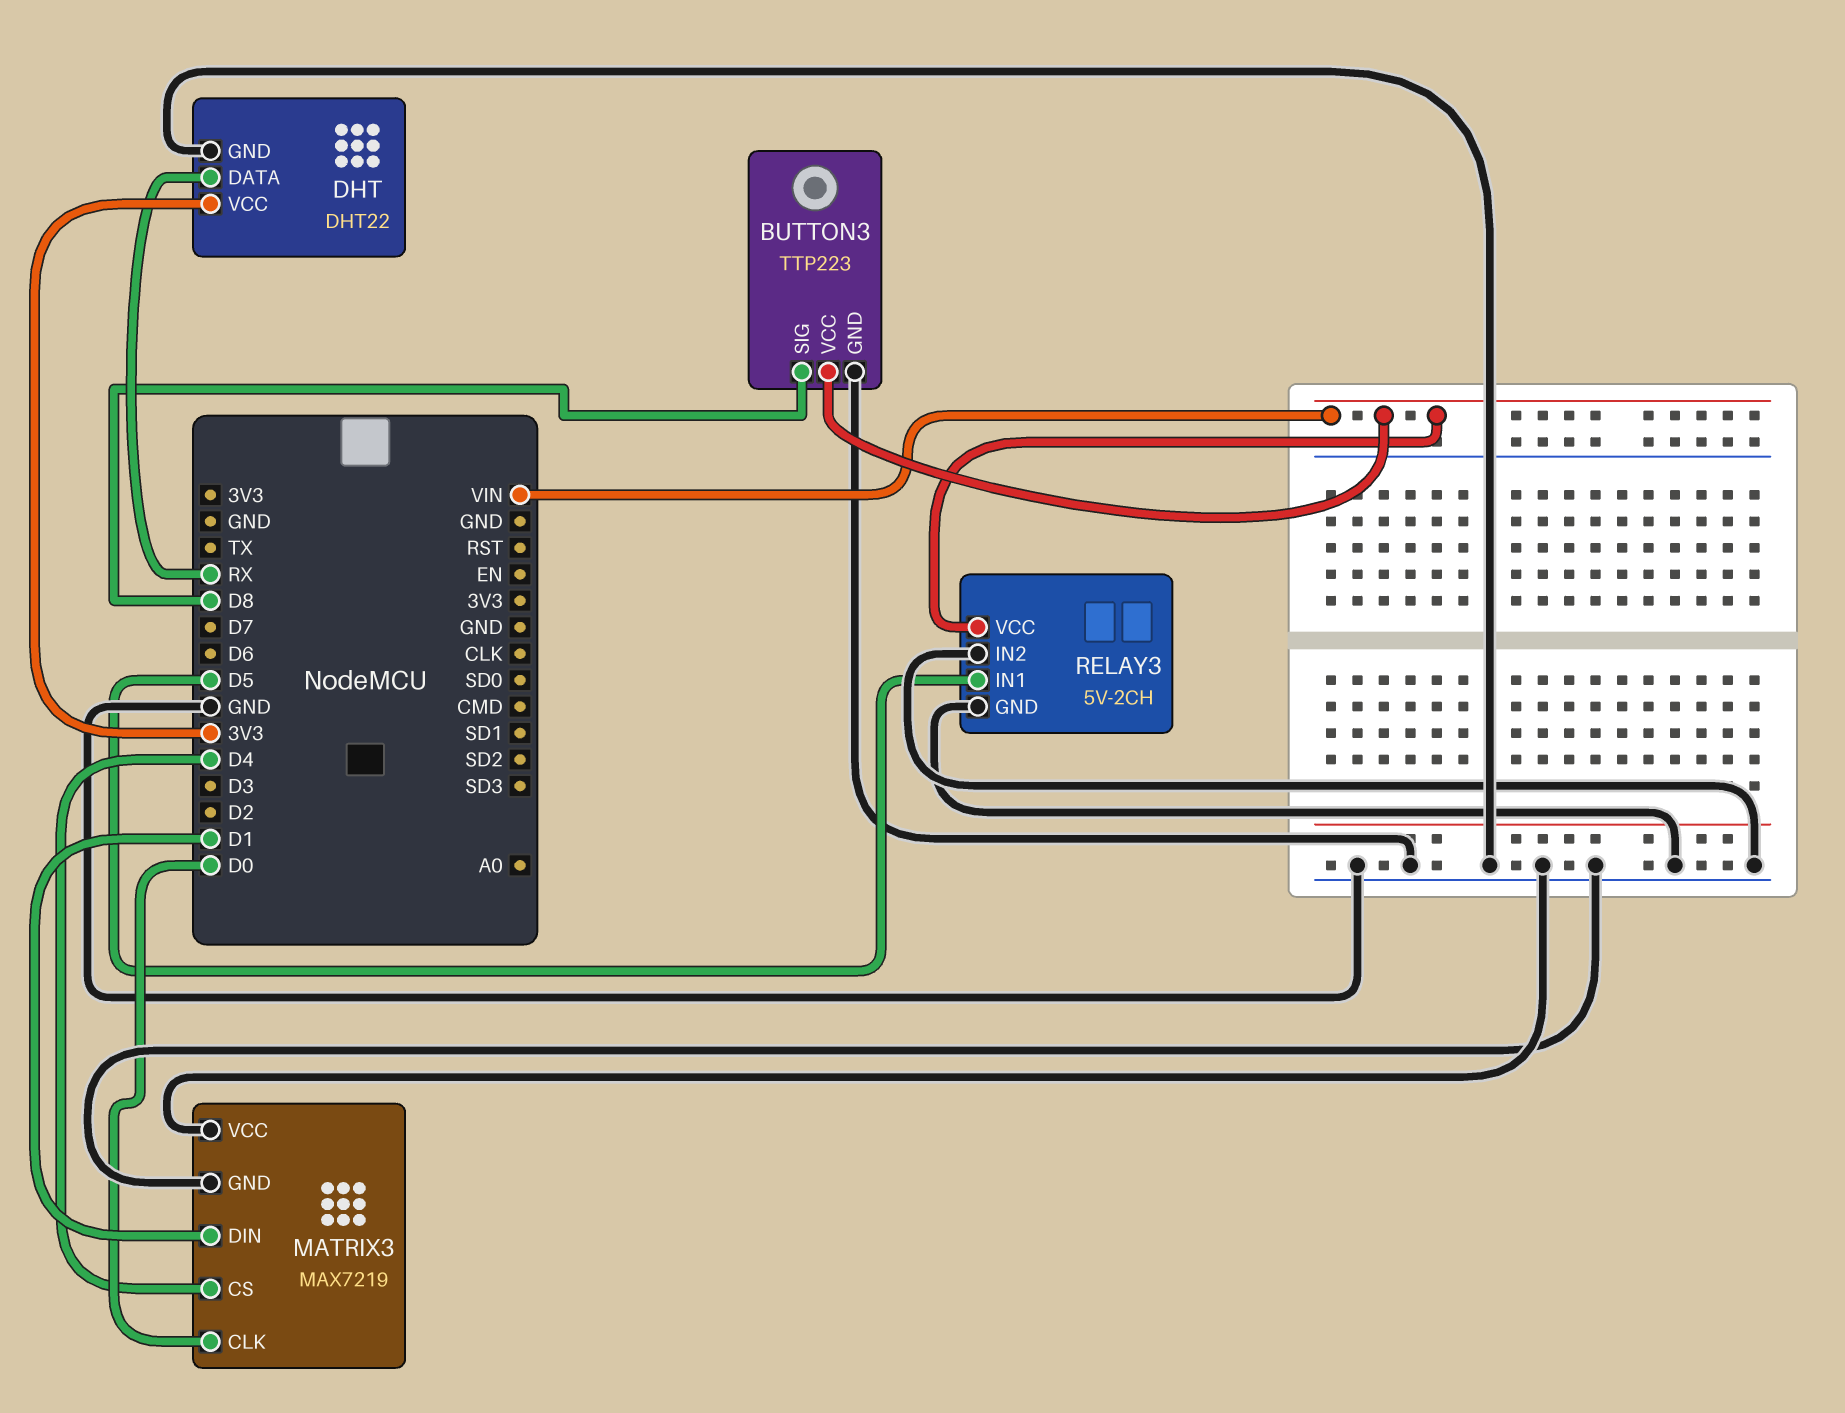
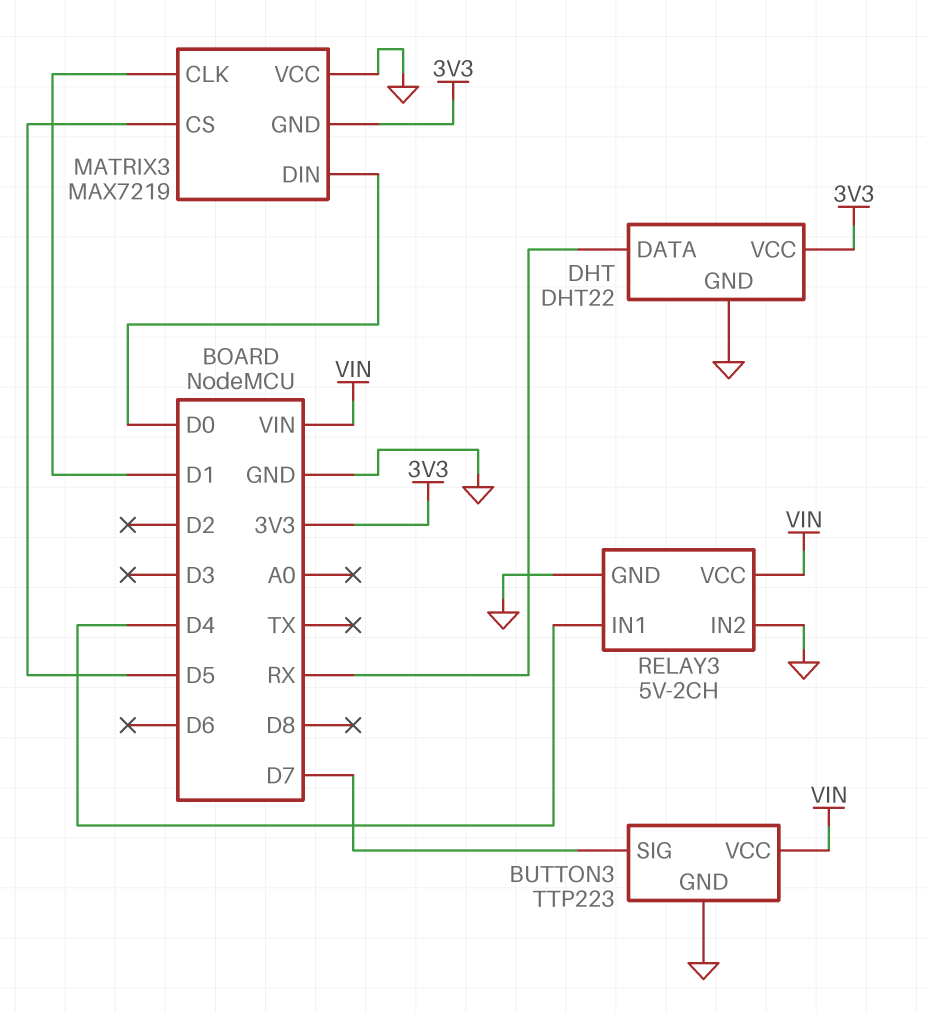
BUTTON3 pin SIG: D8 -> D7
MATRIX3 pin CLK: D0 -> D1
MATRIX3 pin CS: D4 -> D5
MATRIX3 pin DIN: D1 -> D0
MATRIX3 pin GND: GND -> 3V3
RELAY3 pin IN1: D5 -> D4

